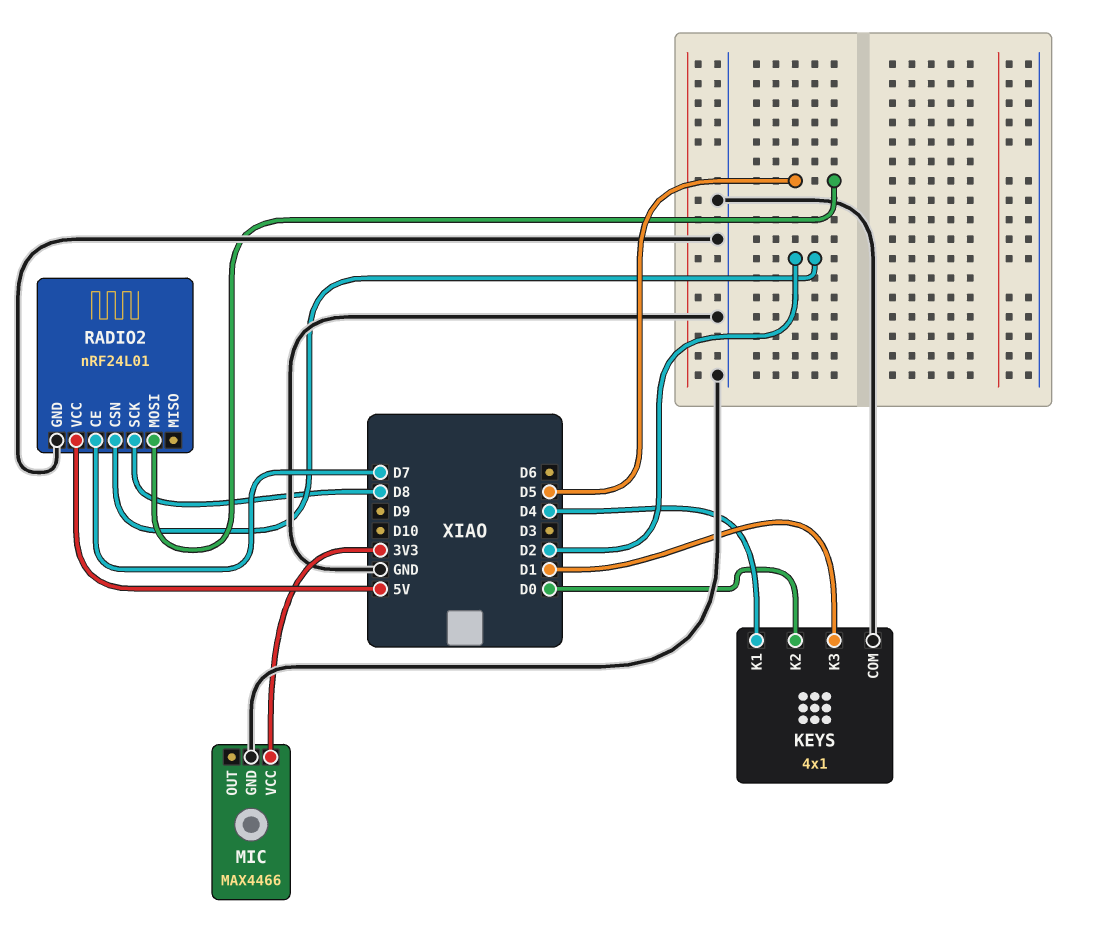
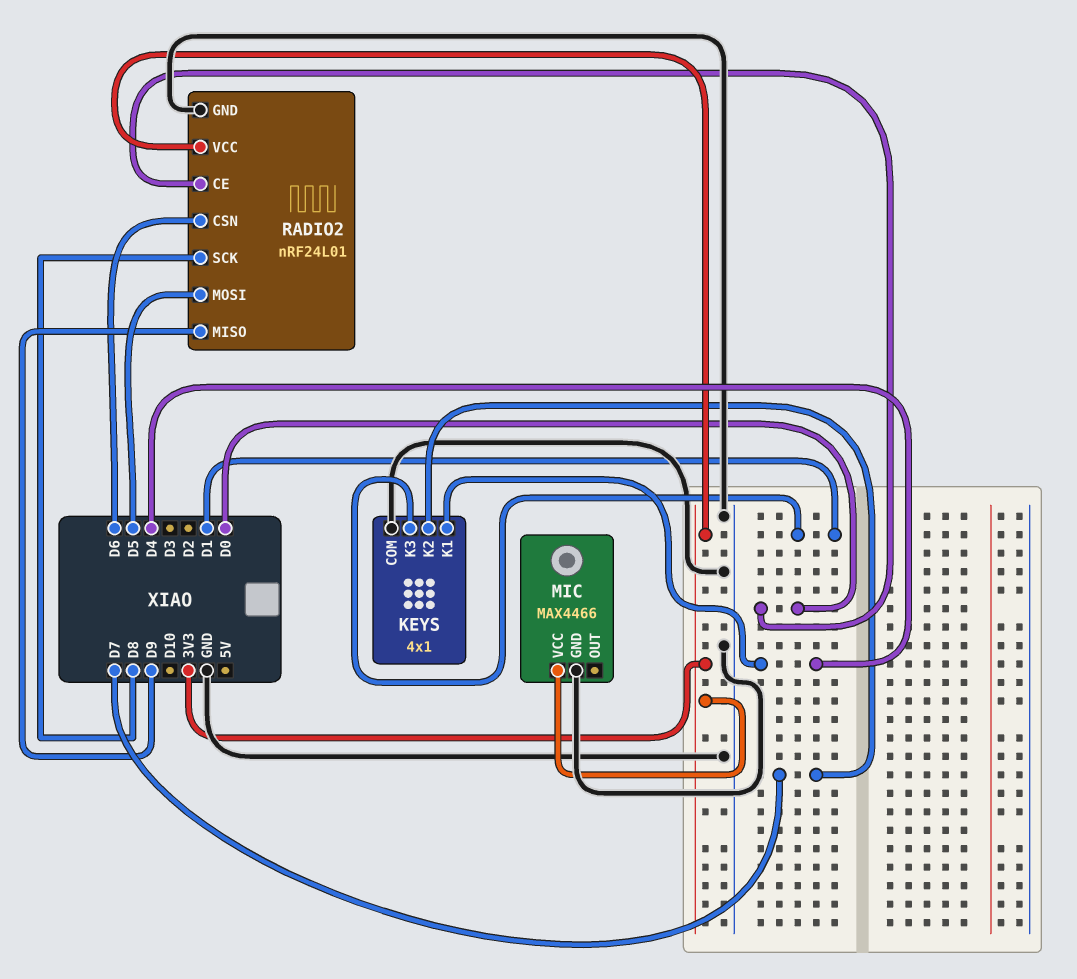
KEYS pin K2: D0 -> D7
RADIO2 pin CE: D7 -> D0
RADIO2 pin CSN: D2 -> D6
RADIO2 pin MISO: none -> D9
RADIO2 pin VCC: 5V -> 3V3

